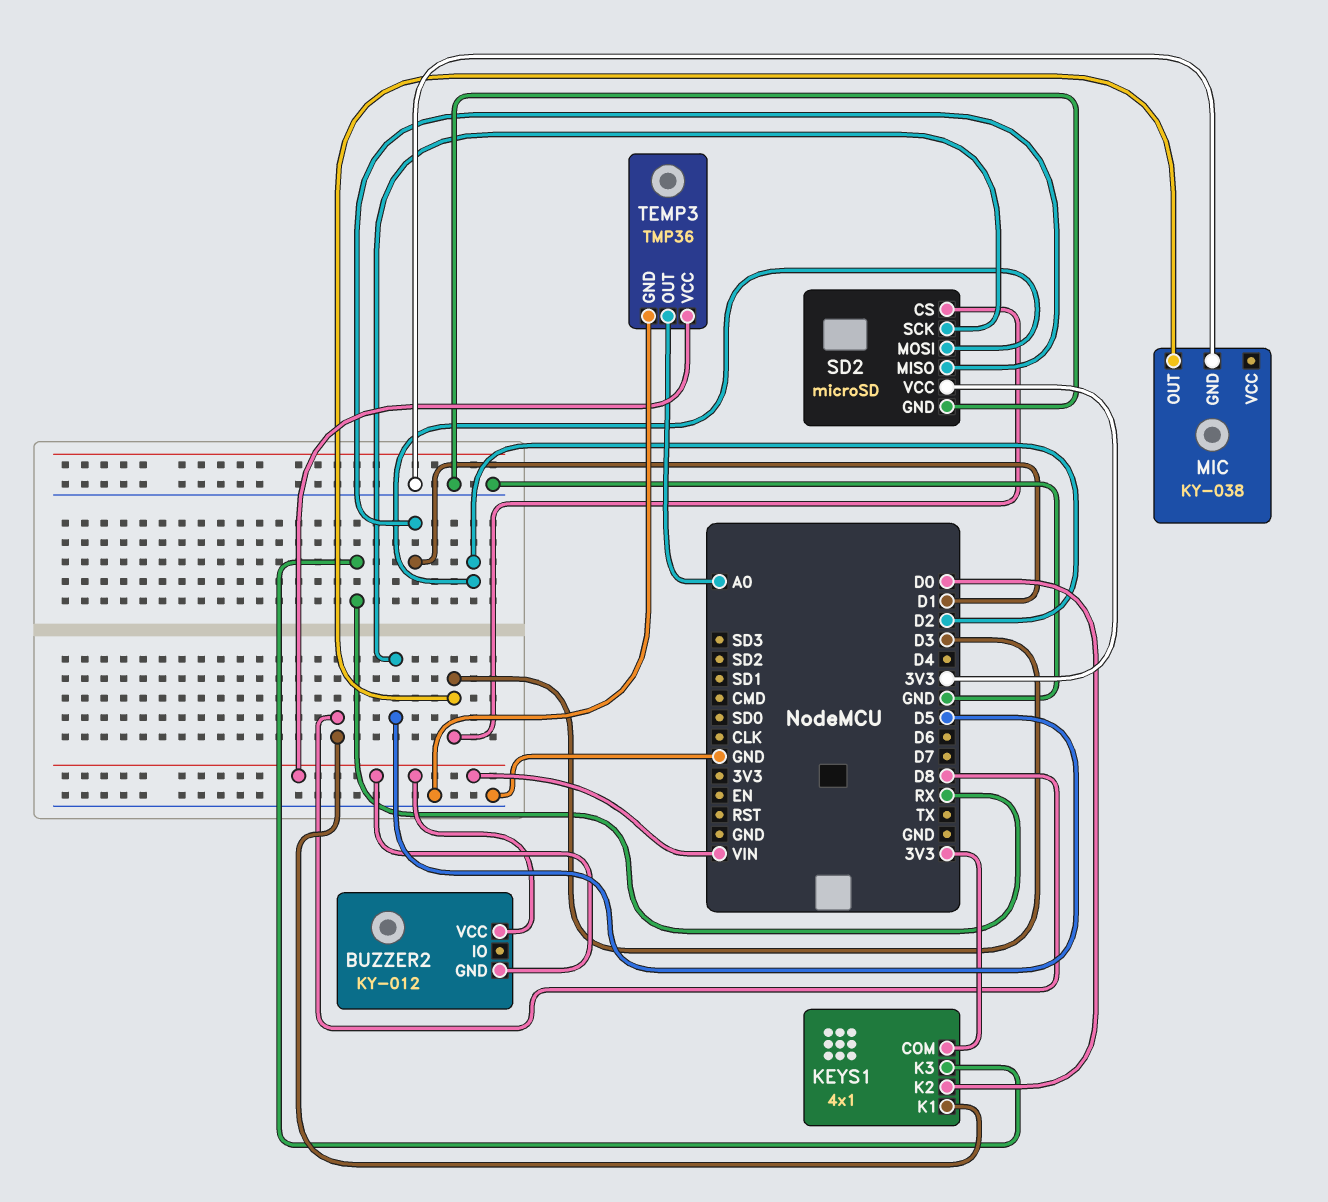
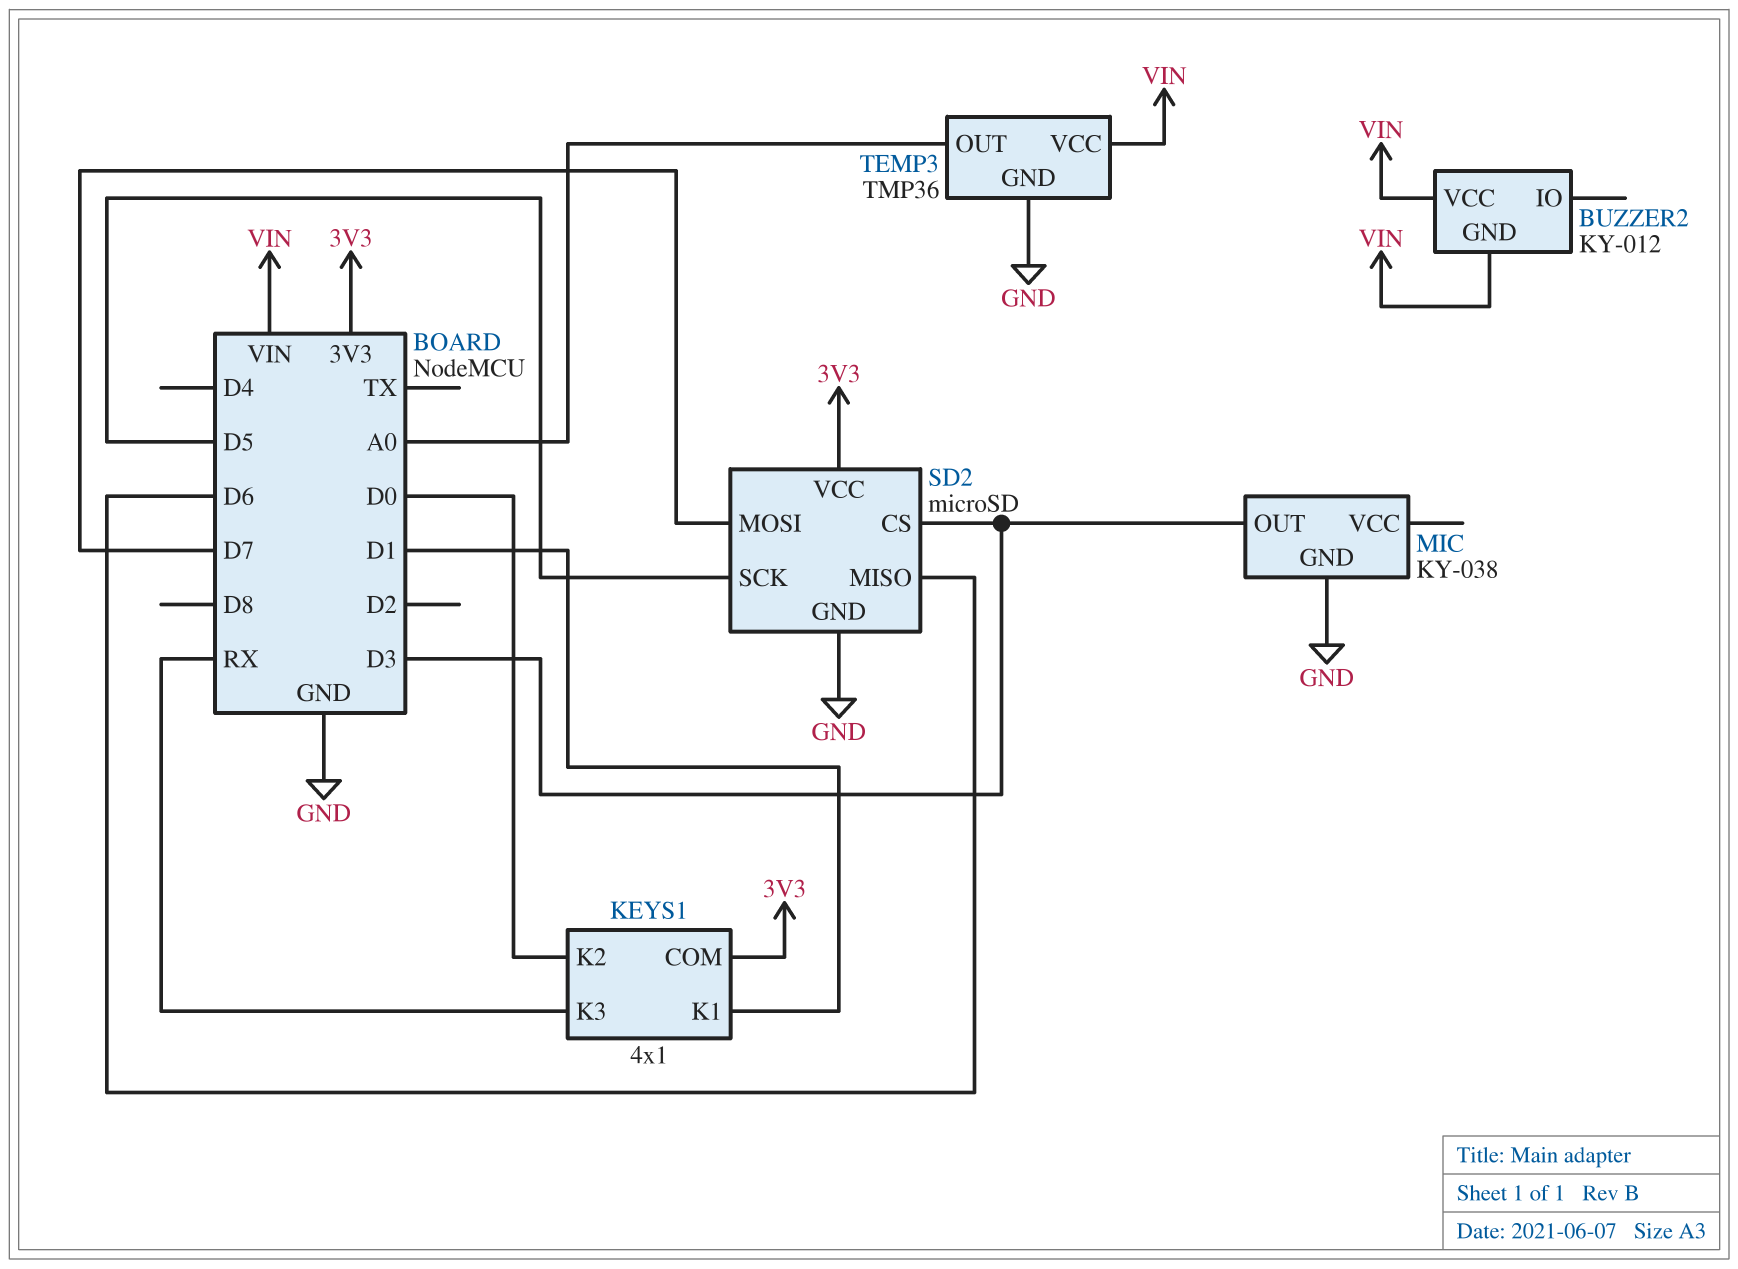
KEYS1 pin K1: D8 -> D1
SD2 pin MISO: D1 -> D6
SD2 pin MOSI: D2 -> D7

